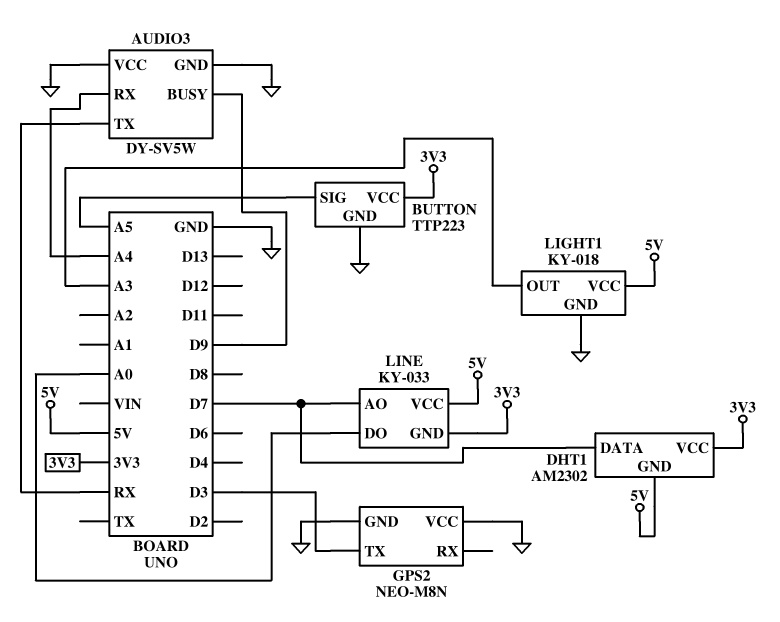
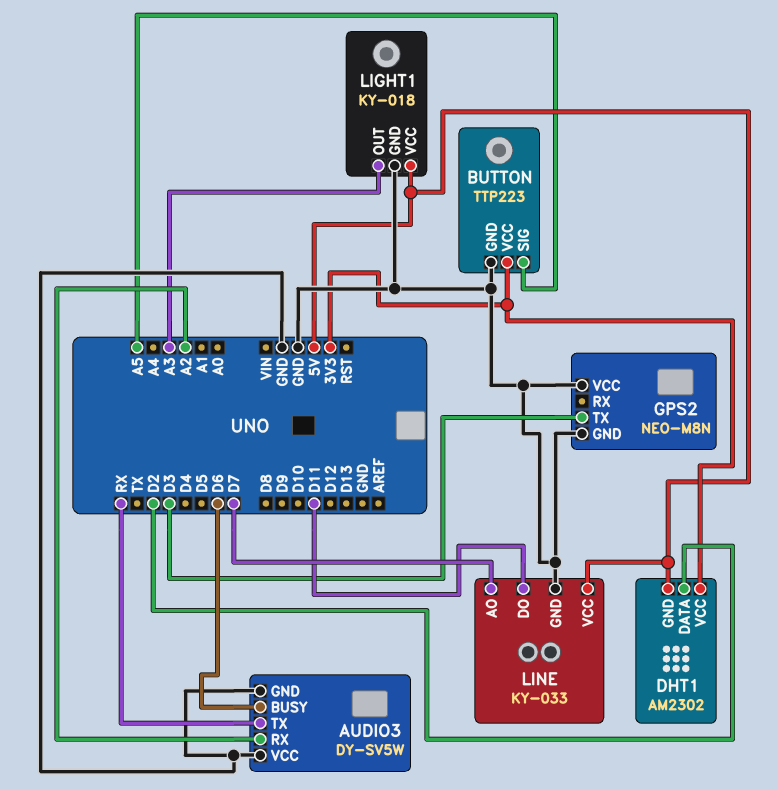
AUDIO3 pin BUSY: D9 -> D6
AUDIO3 pin RX: A4 -> A2
DHT1 pin DATA: D7 -> D2
LINE pin DO: A0 -> D11
LINE pin GND: 3V3 -> GND

